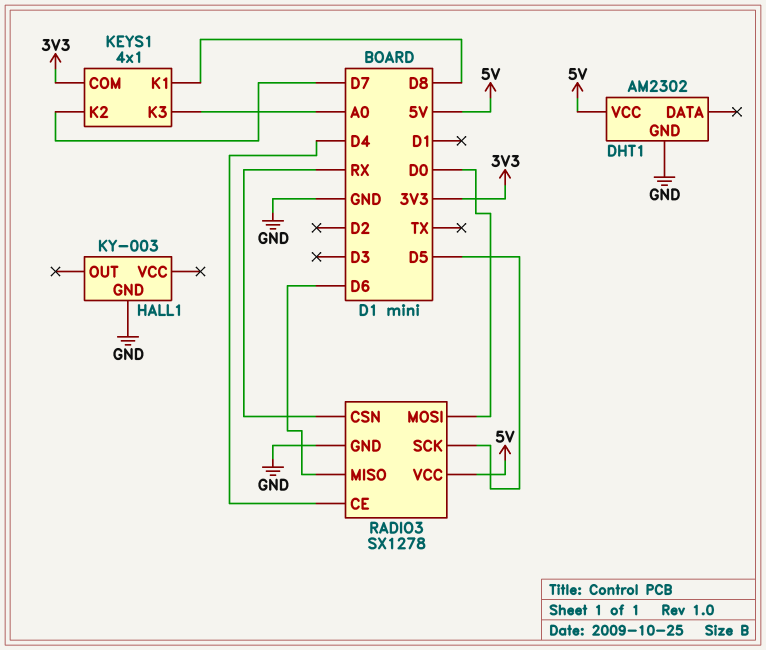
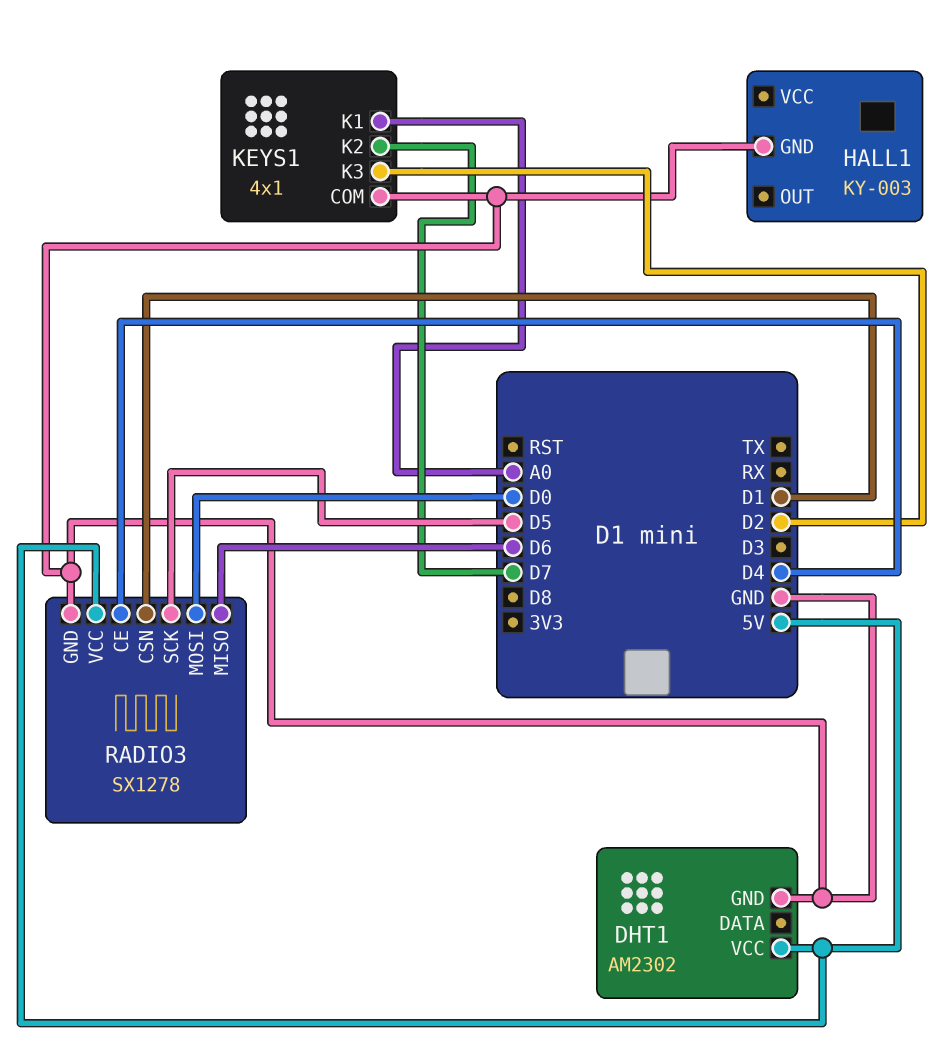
KEYS1 pin COM: 3V3 -> GND
KEYS1 pin K1: D8 -> A0
KEYS1 pin K3: A0 -> D2
RADIO3 pin CSN: RX -> D1

